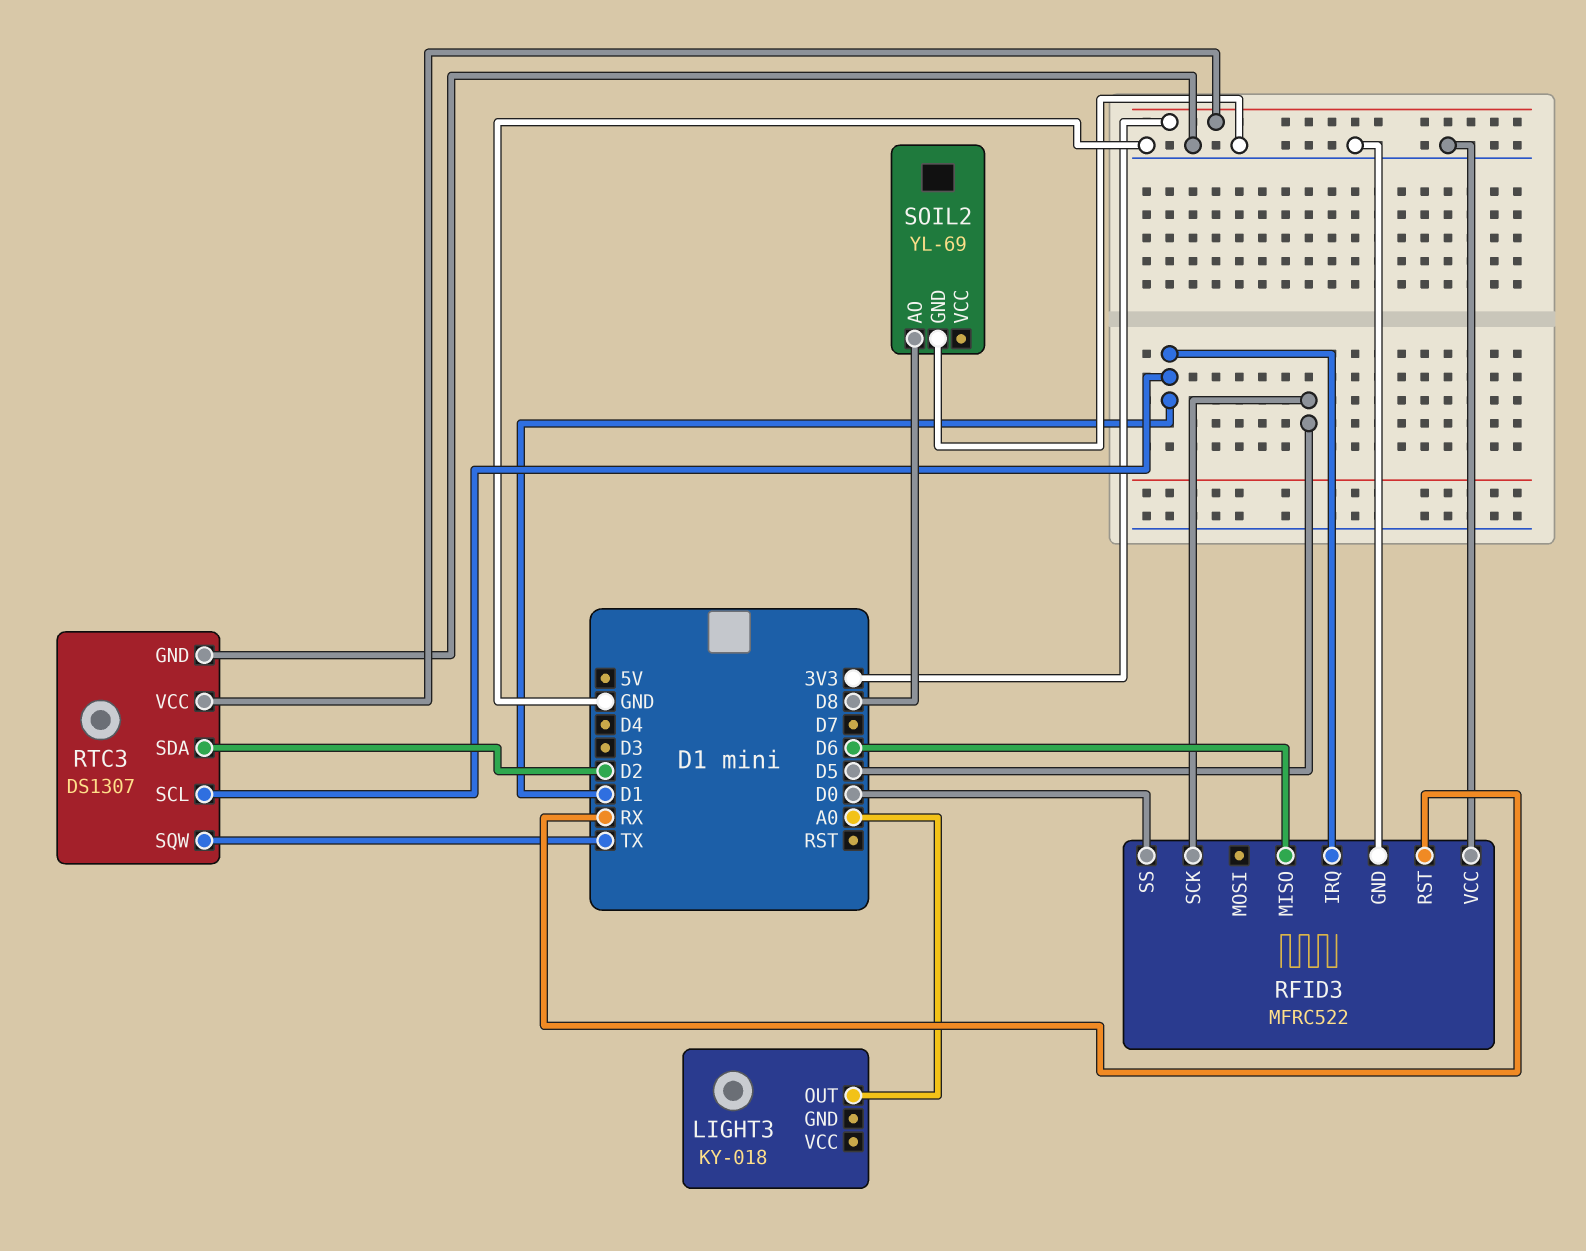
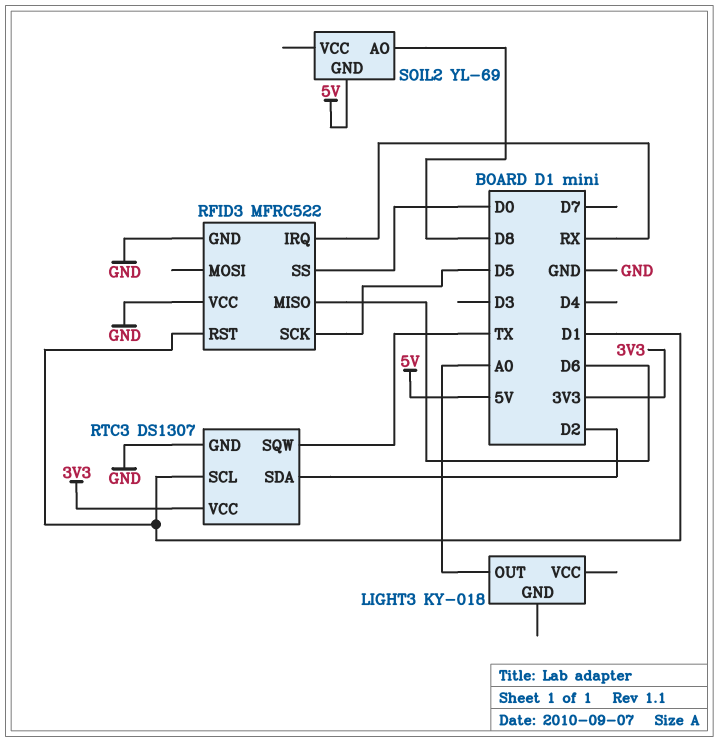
RFID3 pin IRQ: D1 -> RX
RFID3 pin RST: RX -> D1
SOIL2 pin GND: GND -> 5V

